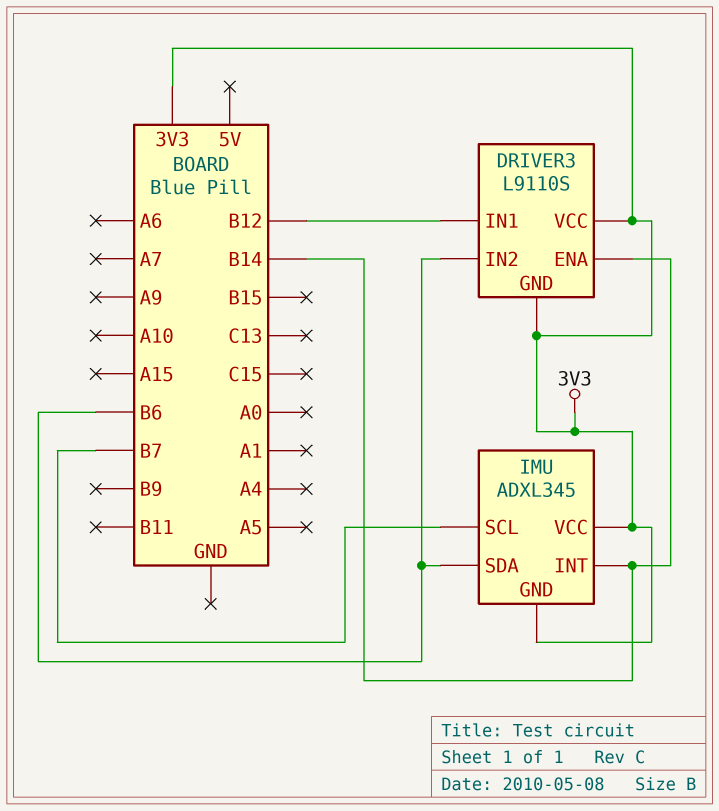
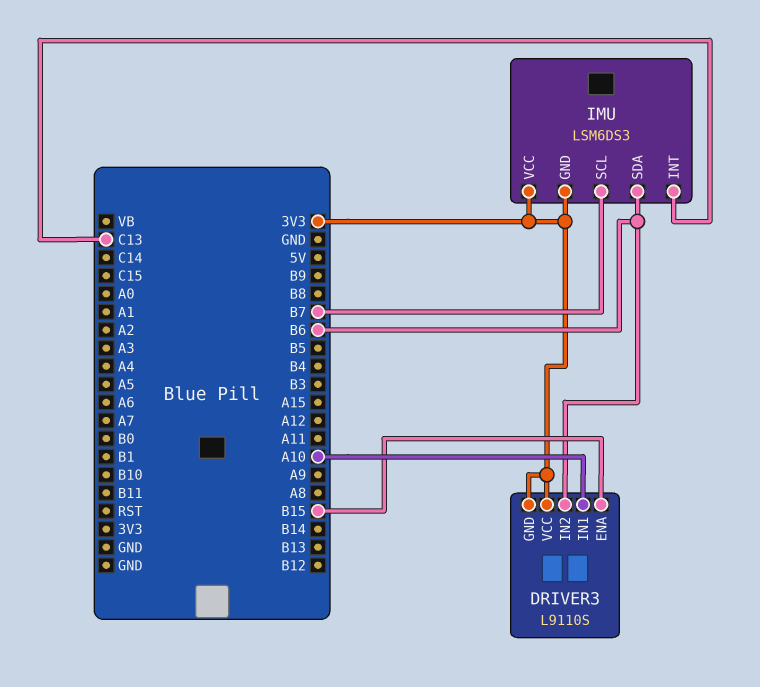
DRIVER3 pin ENA: B14 -> B15
DRIVER3 pin IN1: B12 -> A10
IMU: ADXL345 -> LSM6DS3
IMU pin INT: B14 -> C13

